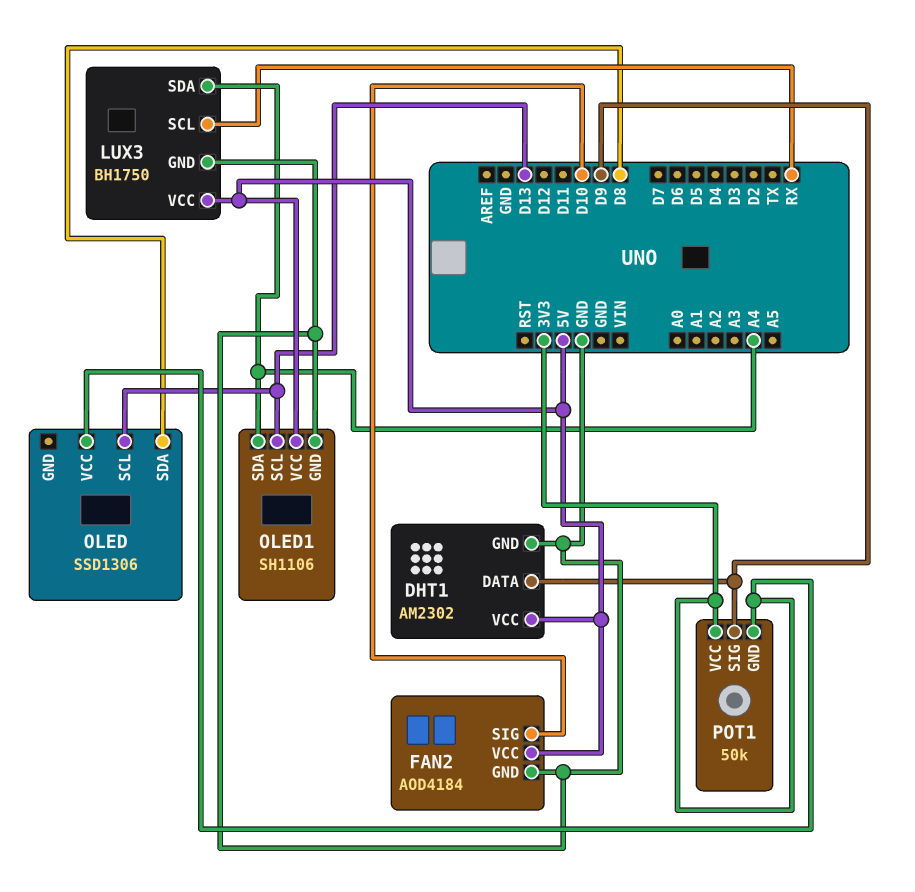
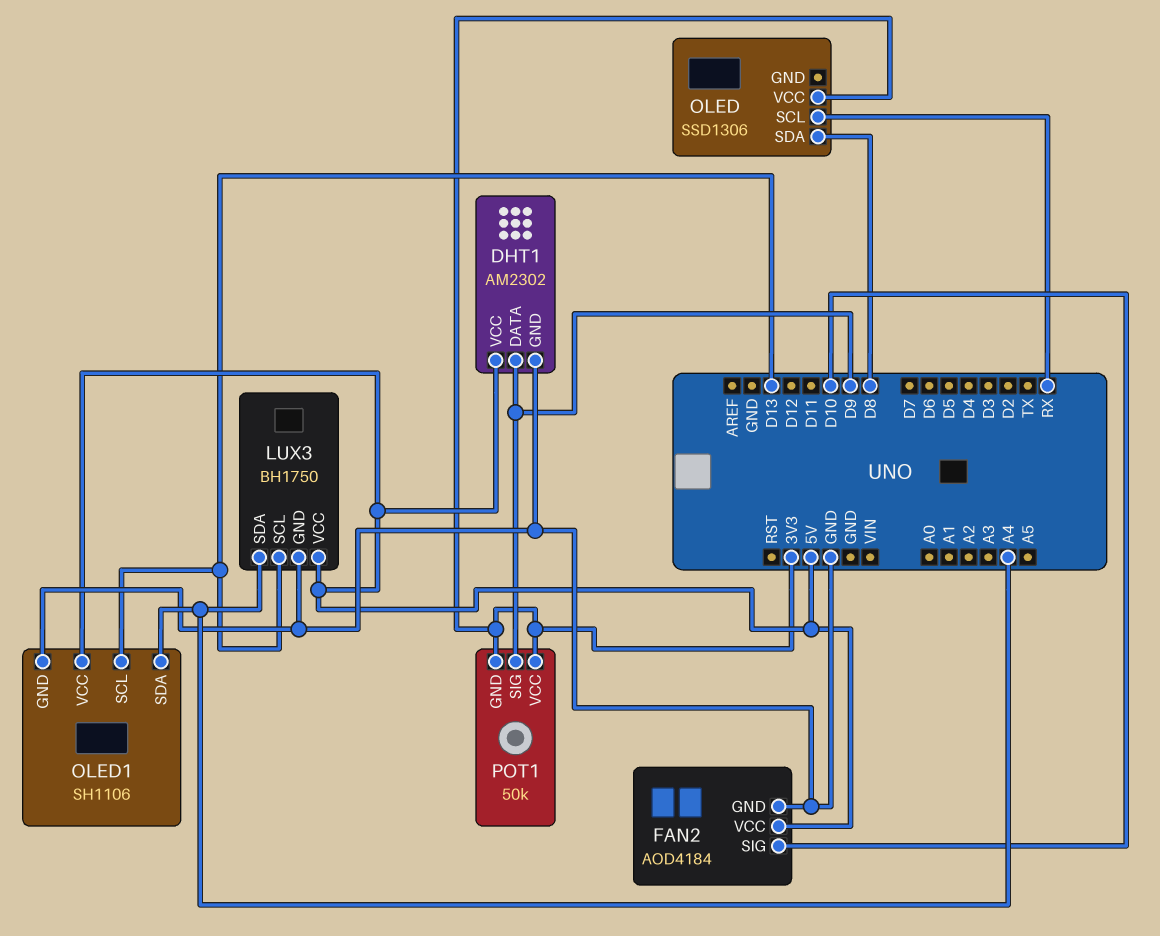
LUX3 pin SCL: RX -> D13
OLED pin SCL: D13 -> RX

